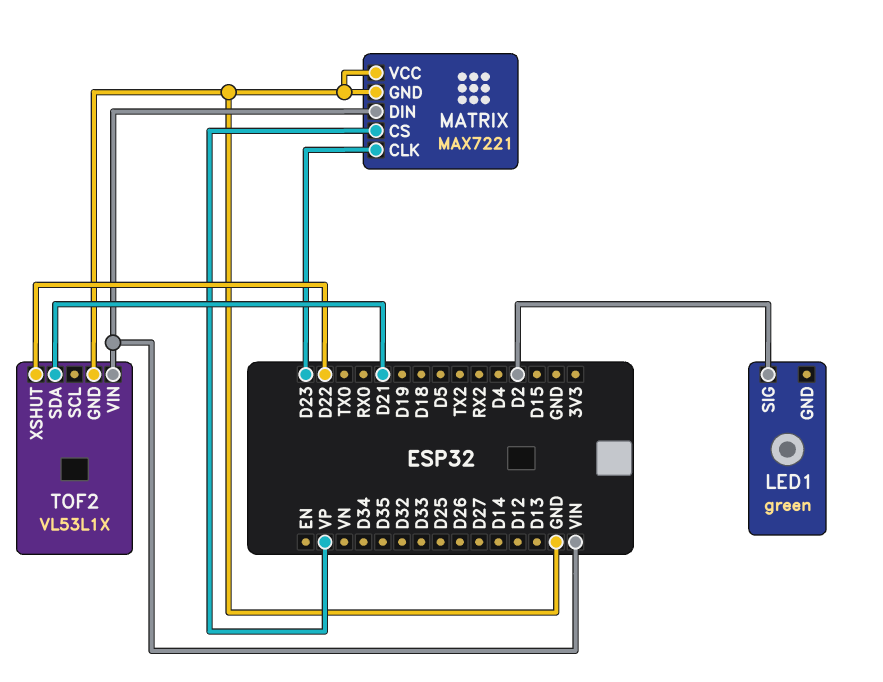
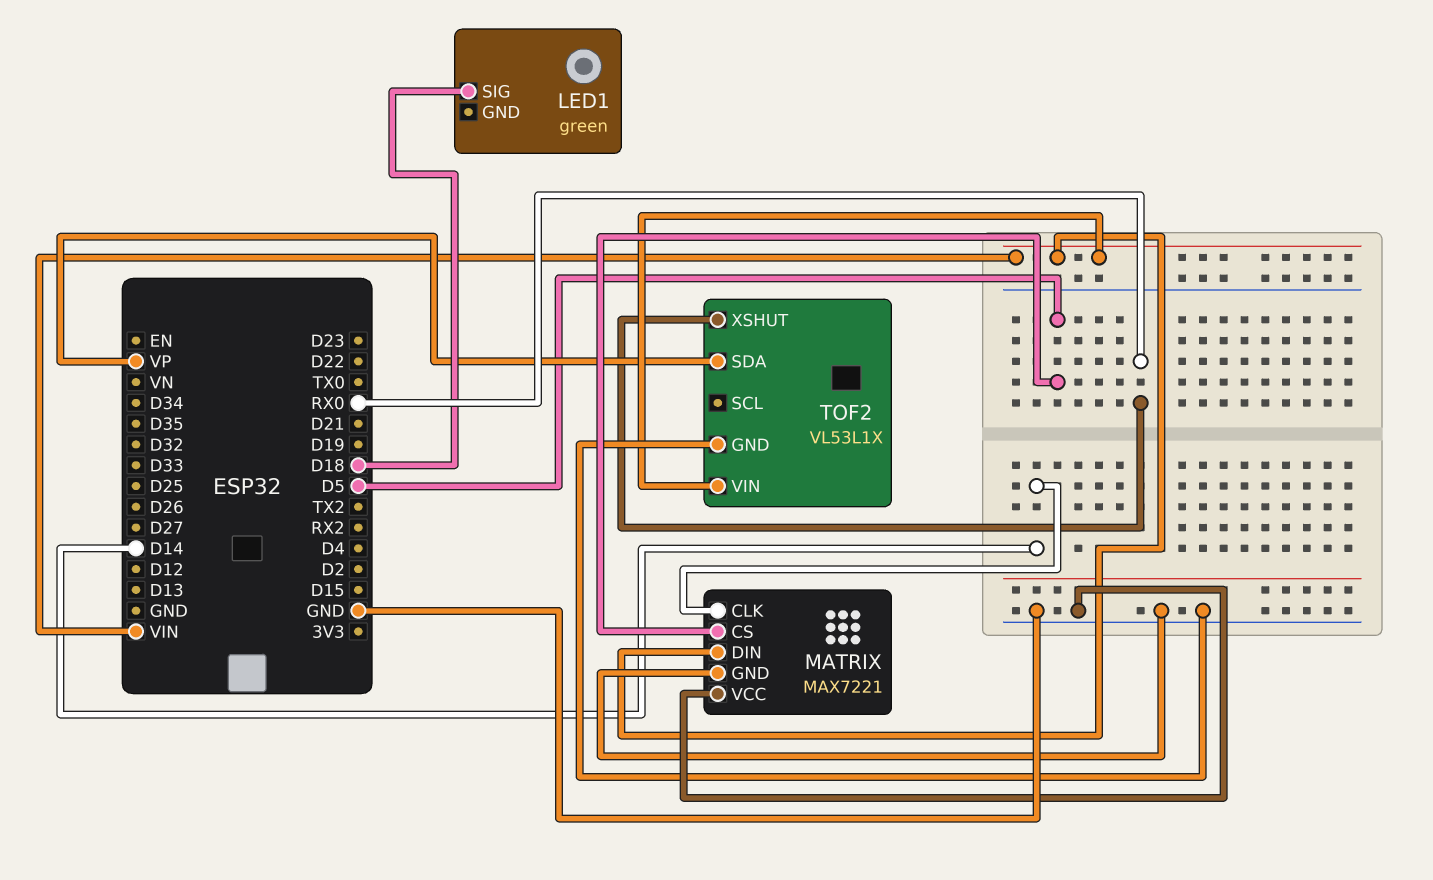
LED1 pin SIG: D2 -> D18
MATRIX pin CLK: D23 -> D14
MATRIX pin CS: VP -> D5
TOF2 pin SDA: D21 -> VP
TOF2 pin XSHUT: D22 -> RX0

